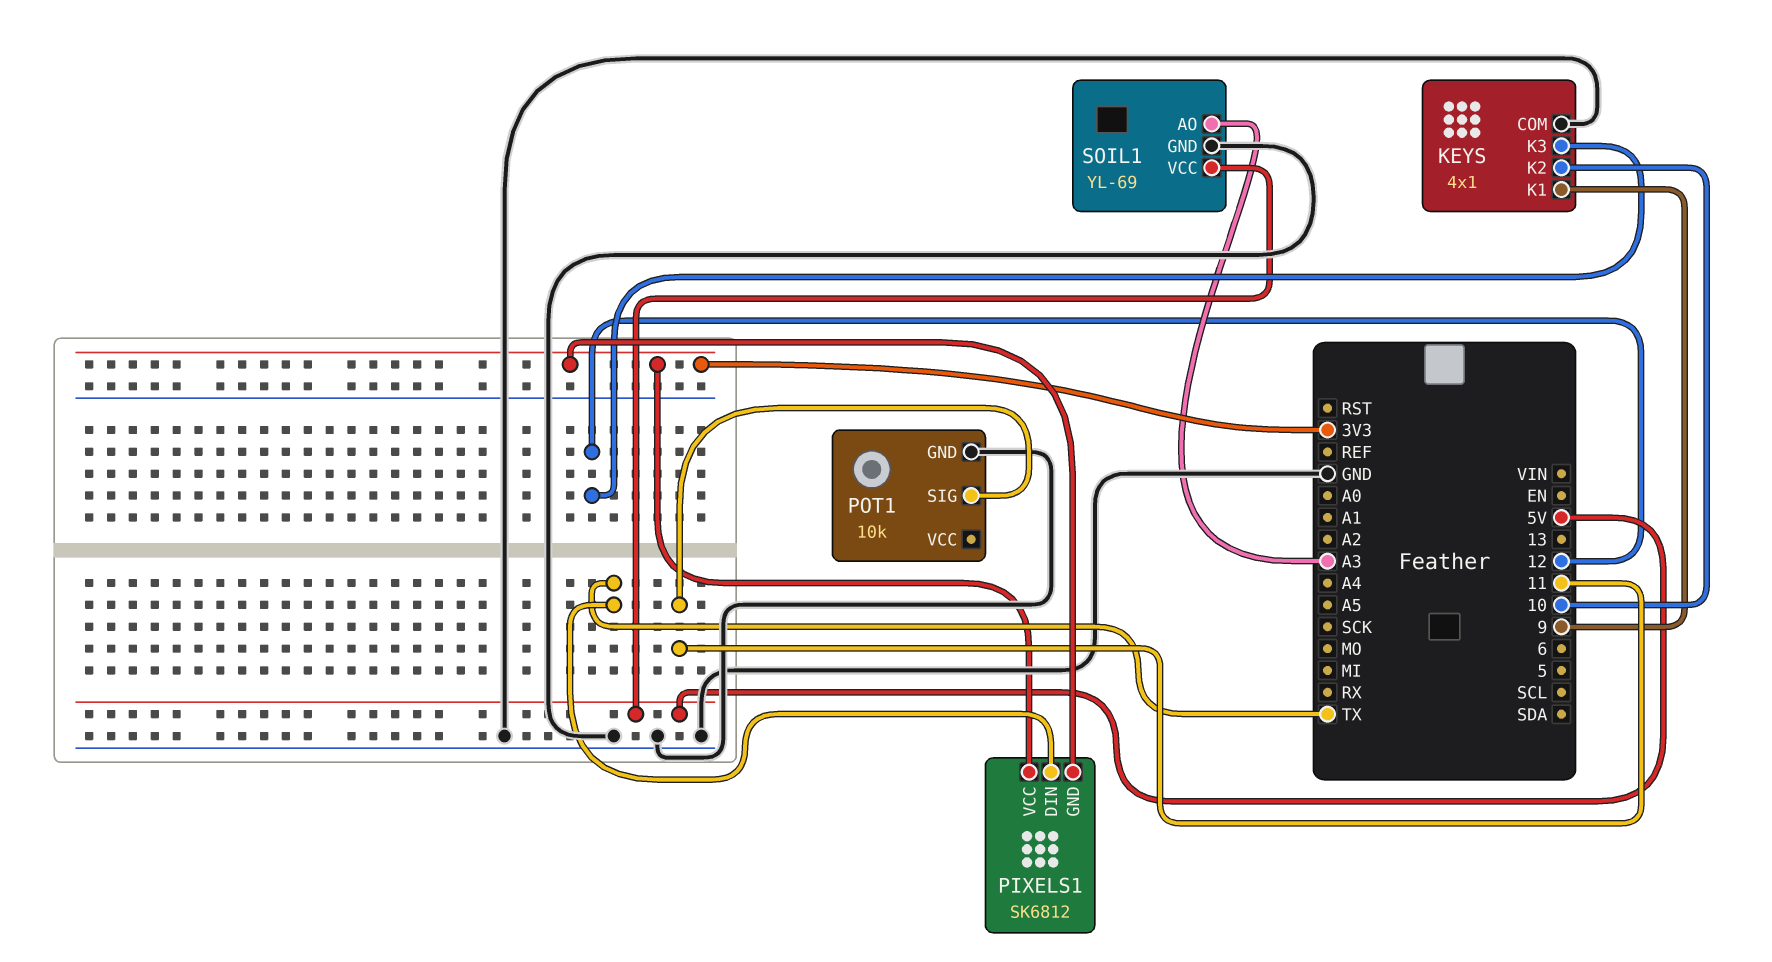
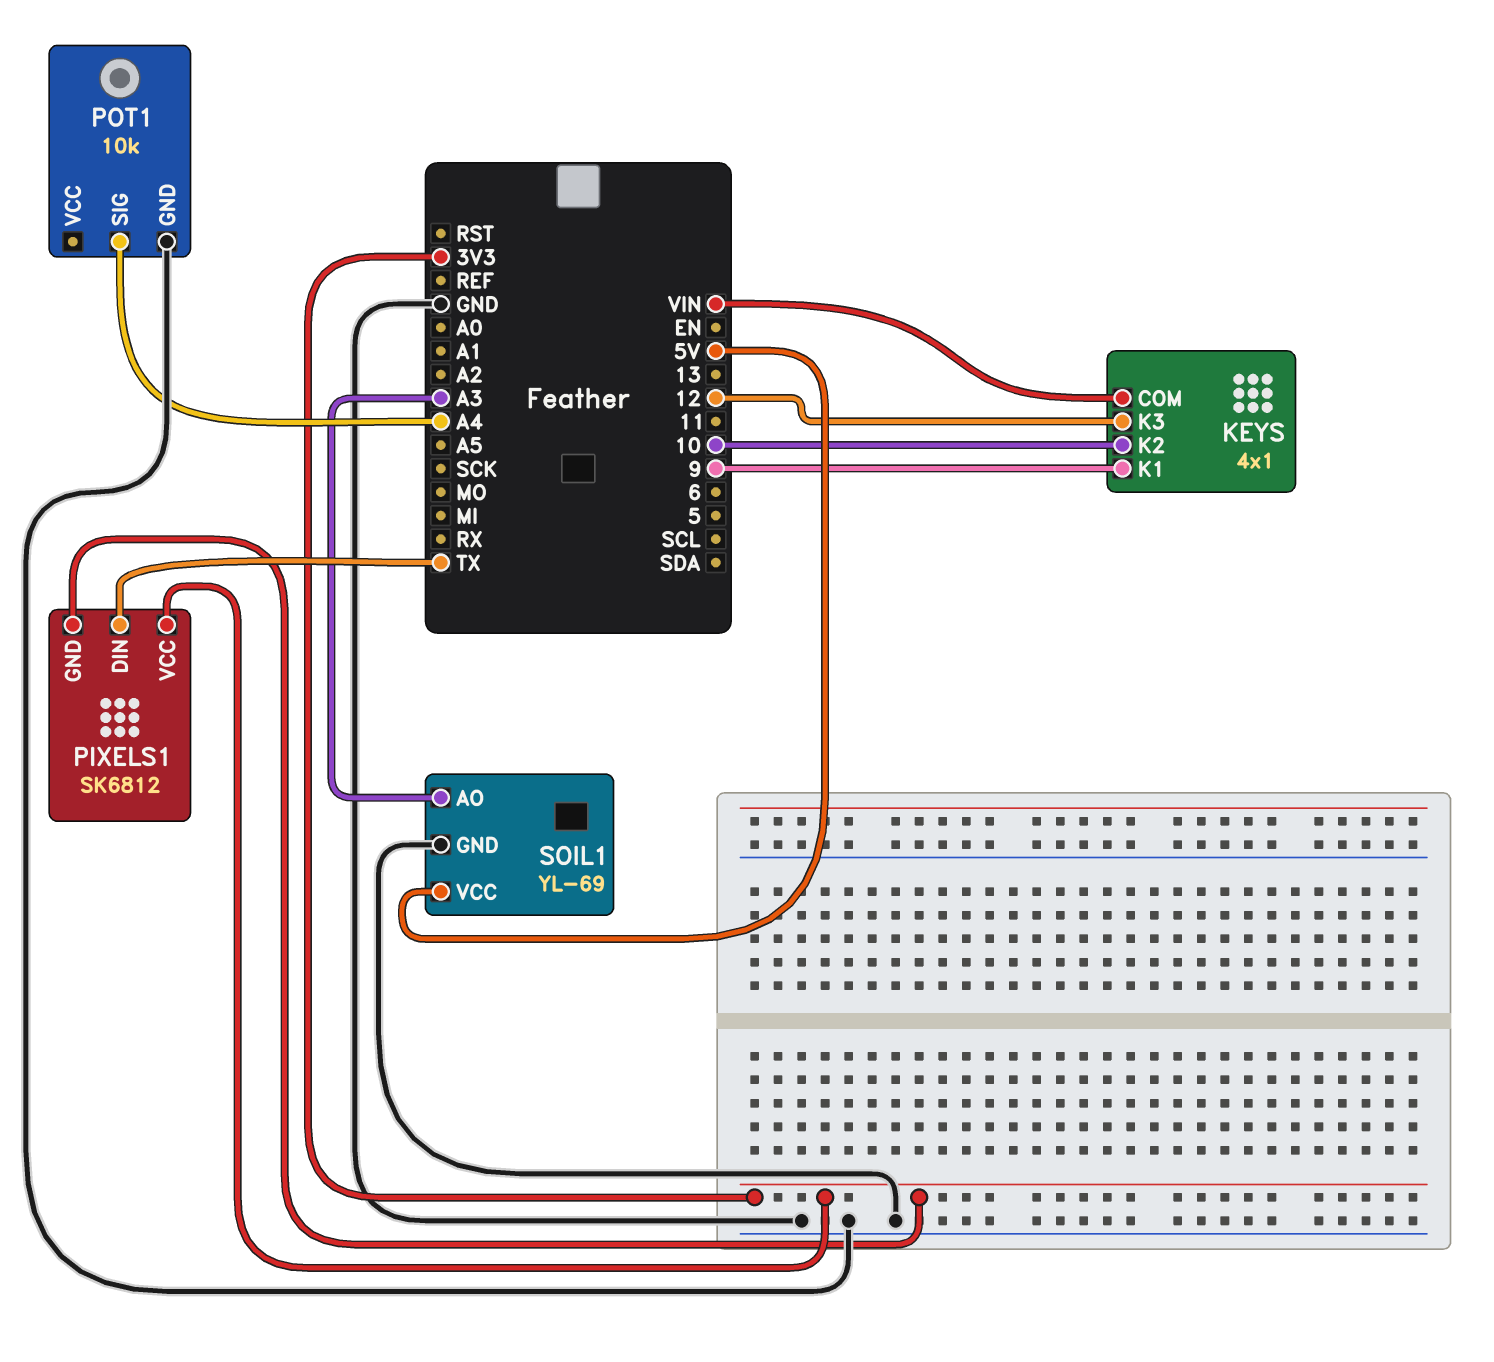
KEYS pin COM: GND -> VIN
POT1 pin SIG: 11 -> A4

